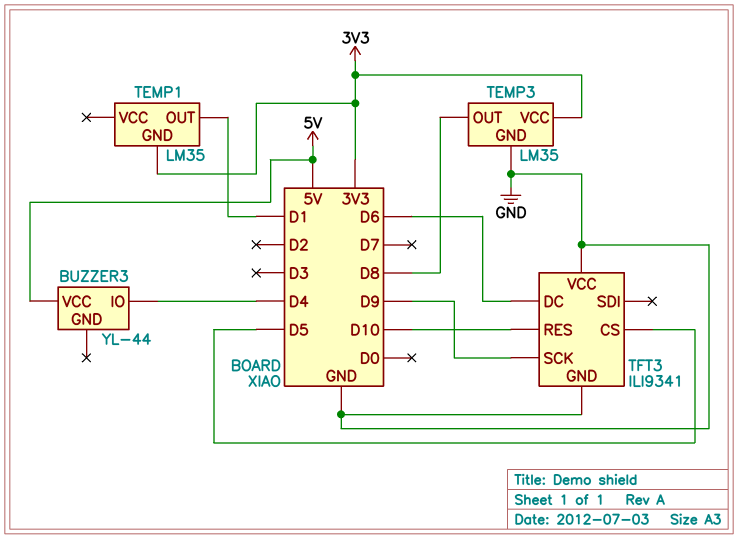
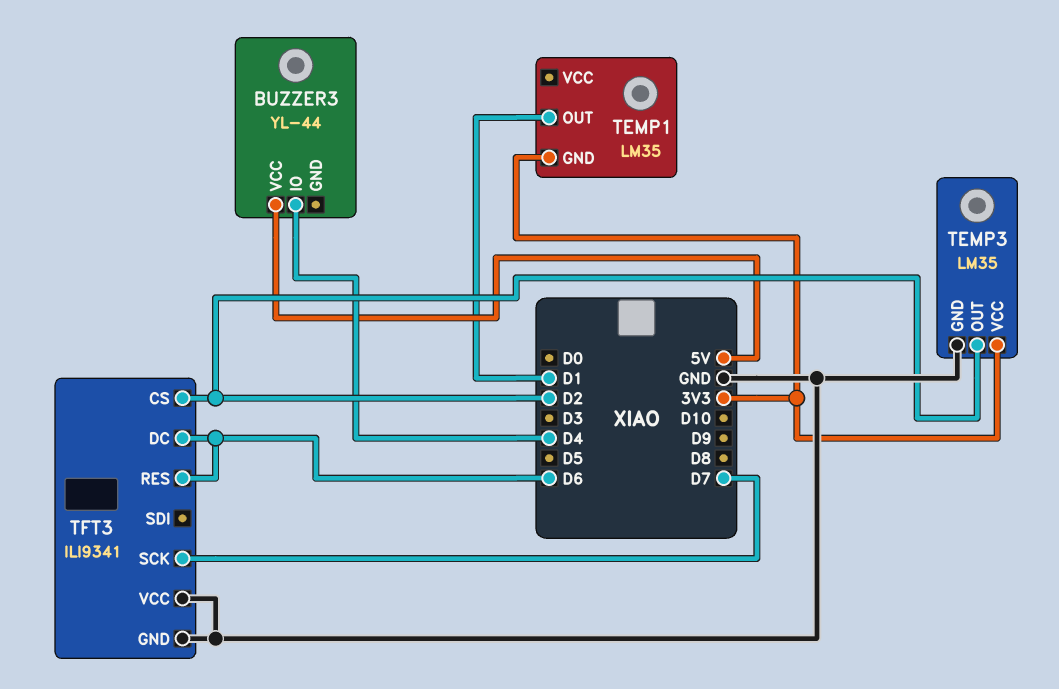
TEMP3 pin OUT: D8 -> D2
TFT3 pin CS: D5 -> D2
TFT3 pin RES: D10 -> D6
TFT3 pin SCK: D9 -> D7

